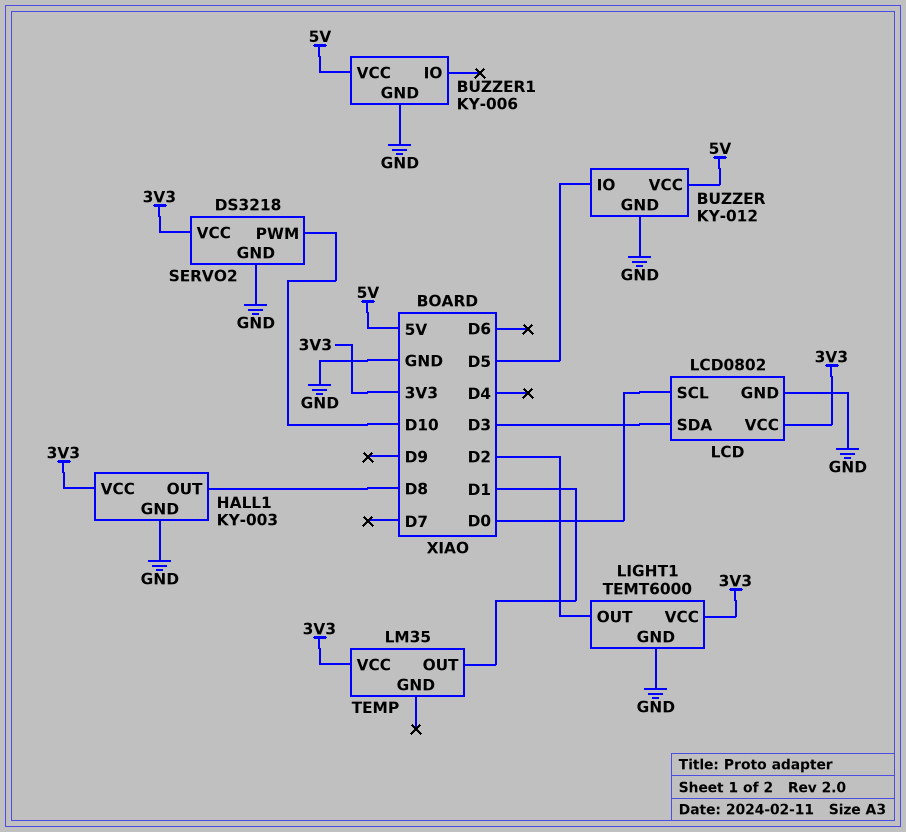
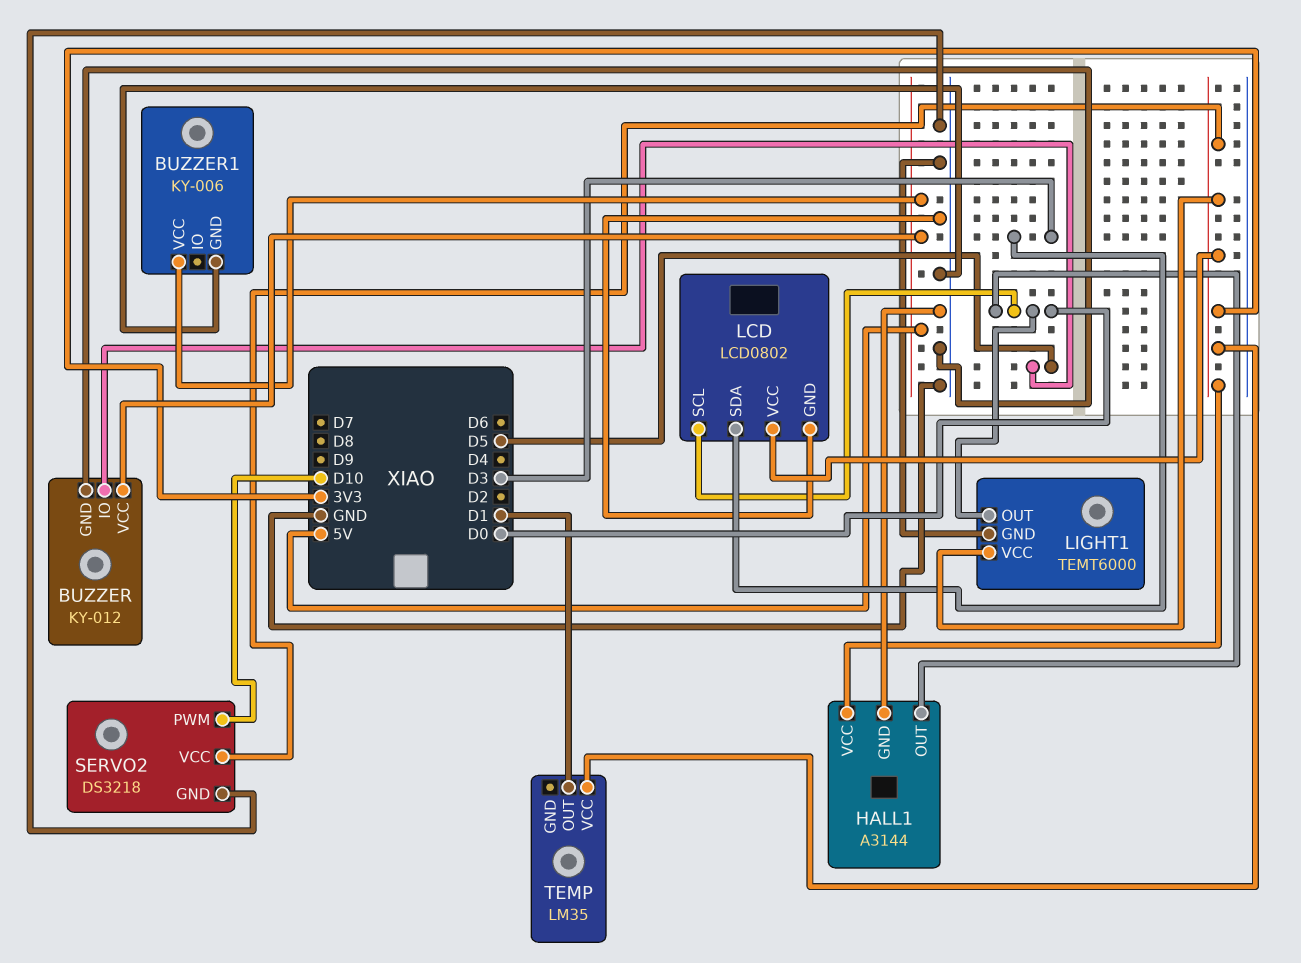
HALL1: KY-003 -> A3144
HALL1 pin OUT: D8 -> D0
LIGHT1 pin OUT: D2 -> D0

